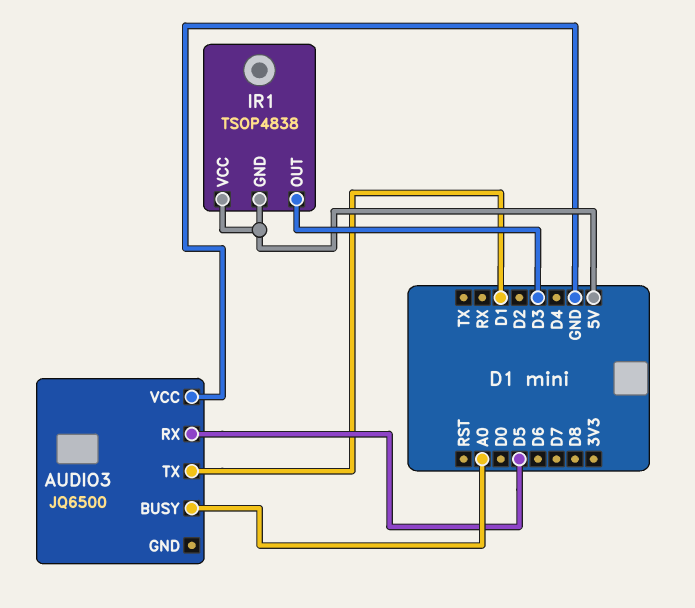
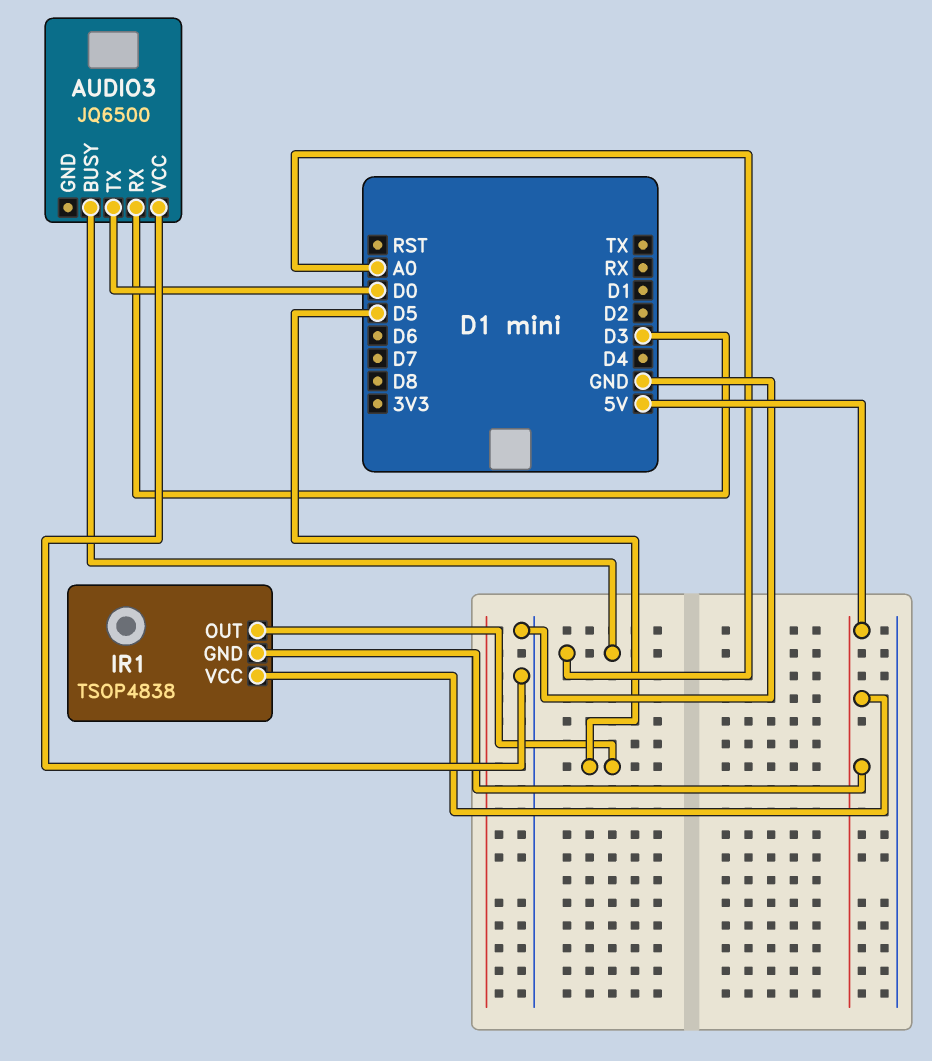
AUDIO3 pin RX: D5 -> D3
AUDIO3 pin TX: D1 -> D0
IR1 pin OUT: D3 -> D5

